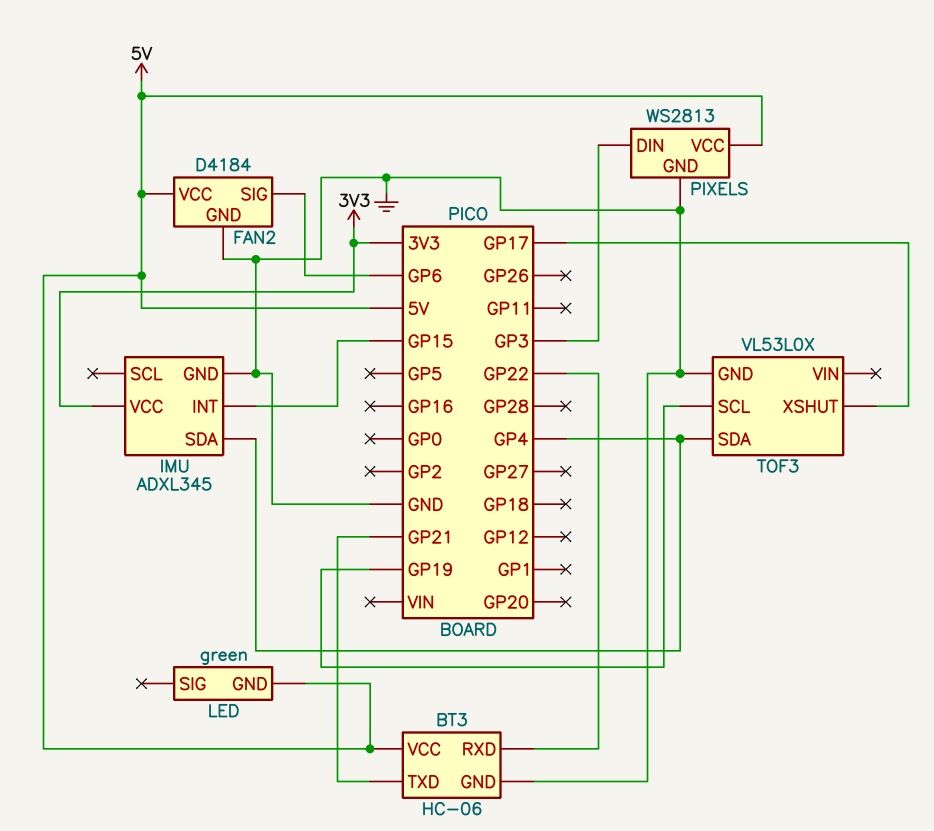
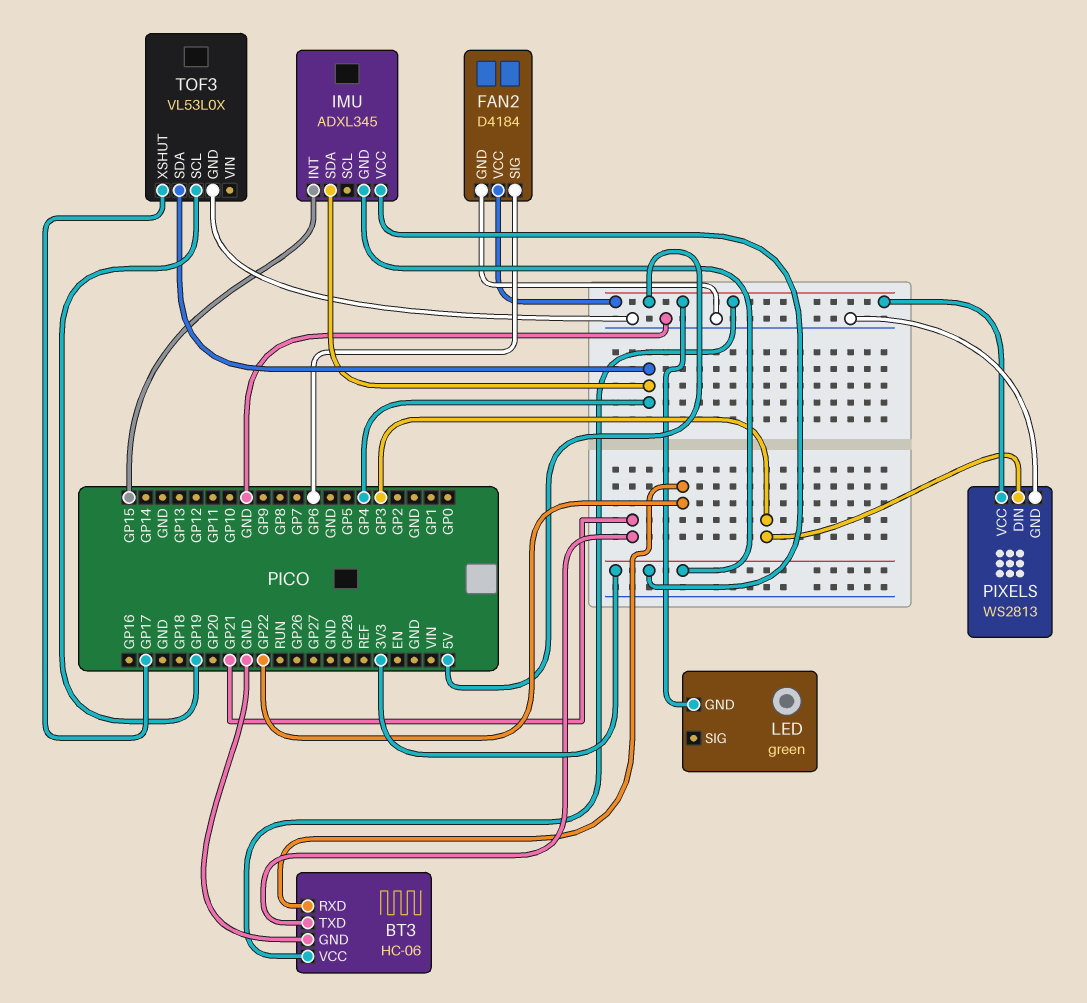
IMU pin GND: GND -> 3V3

